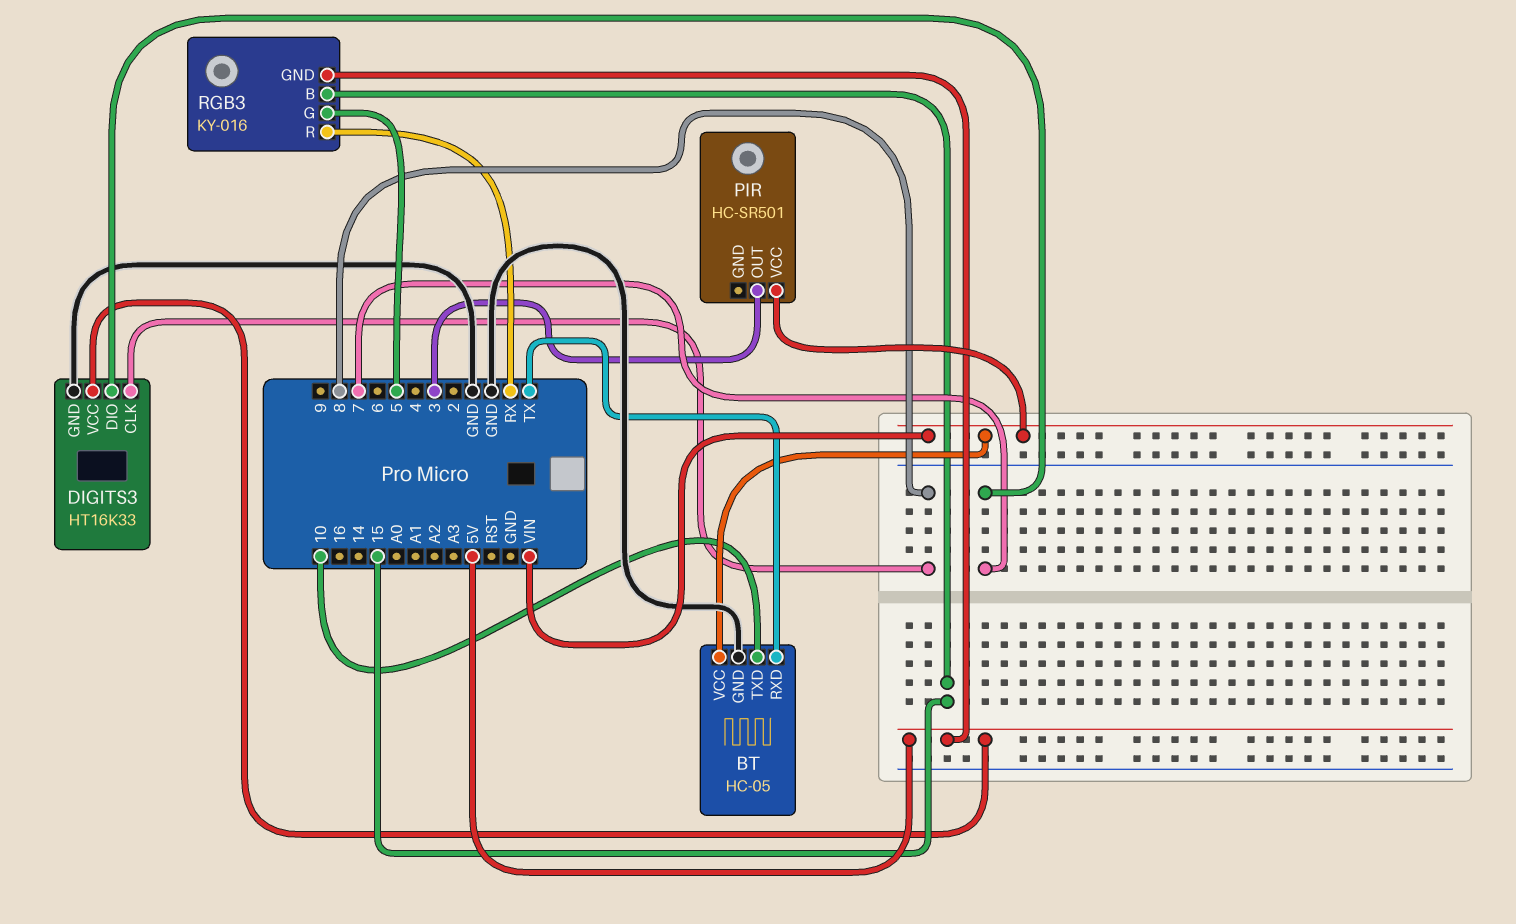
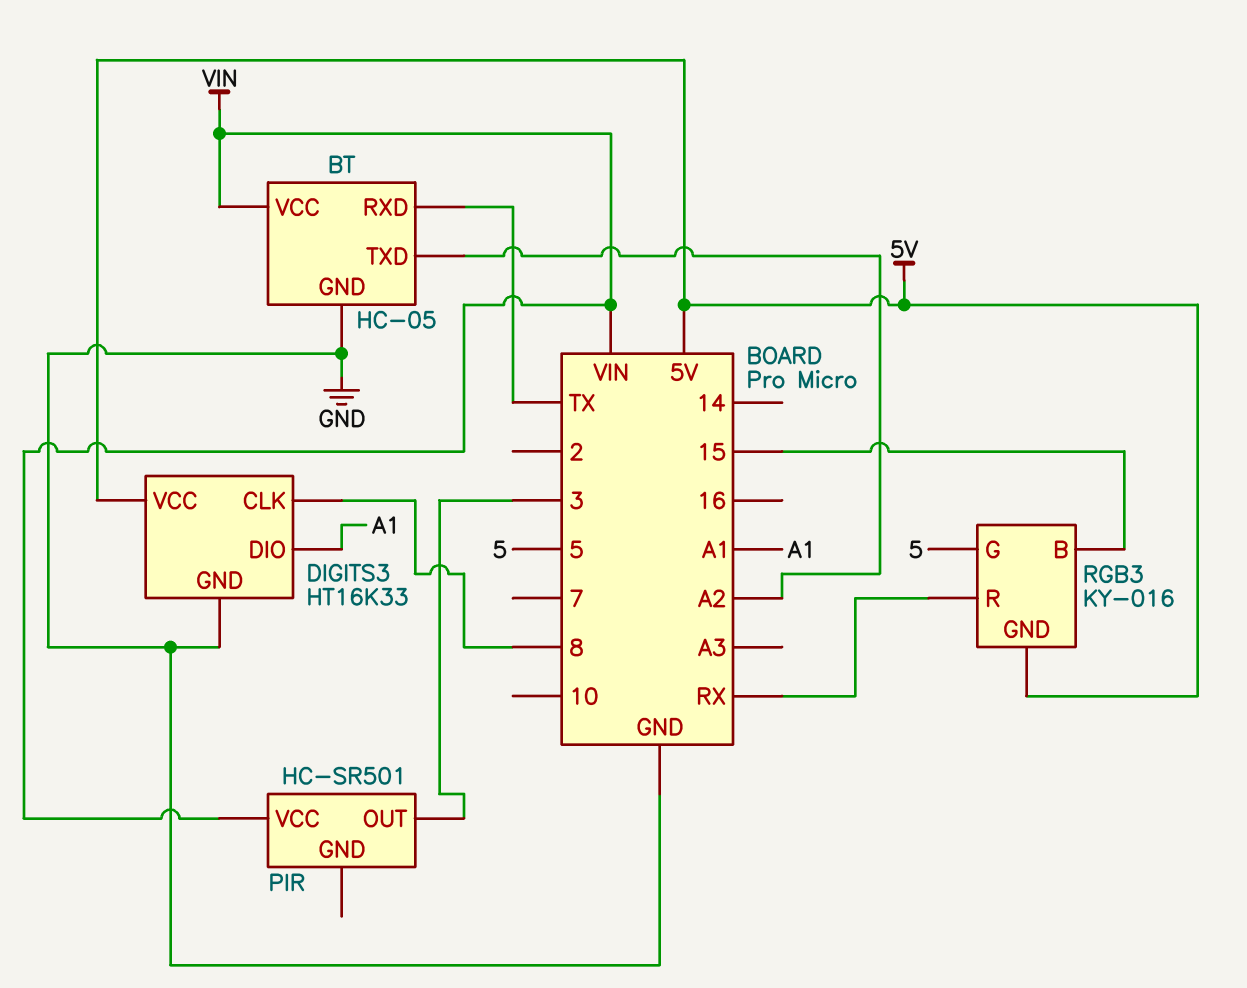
BT pin TXD: 10 -> A2
DIGITS3 pin DIO: 7 -> A1

